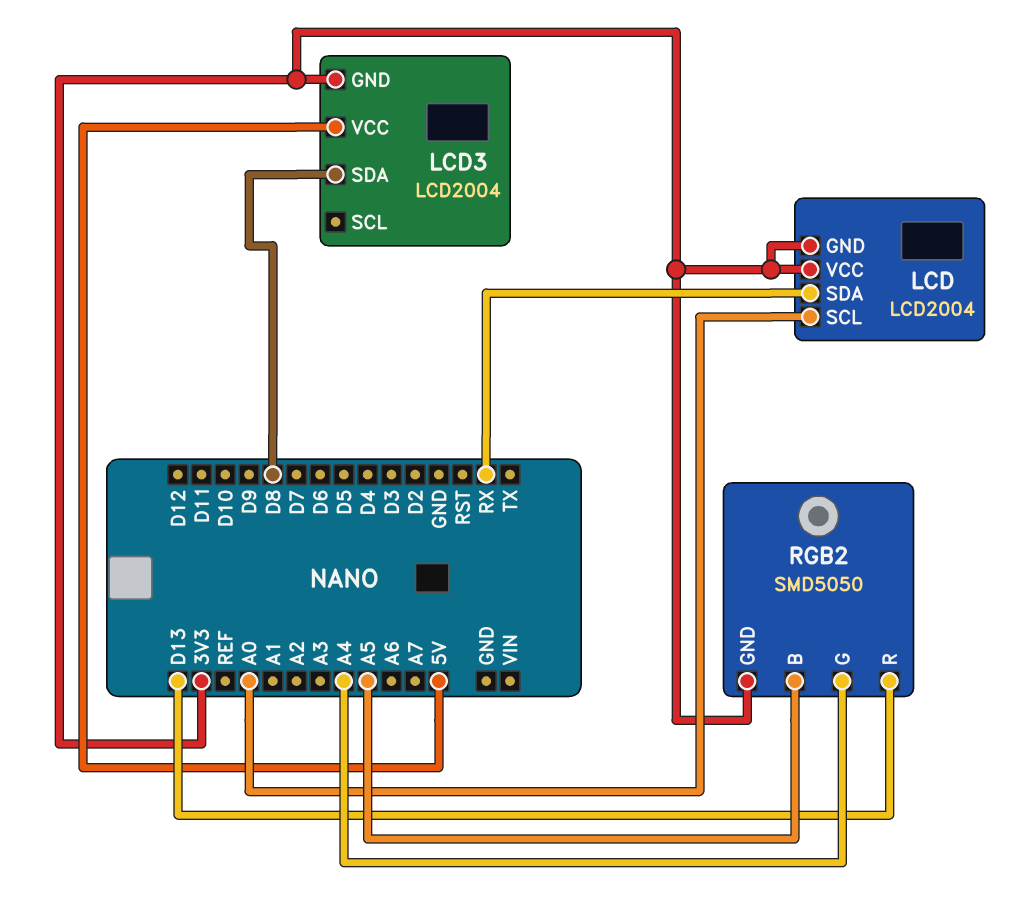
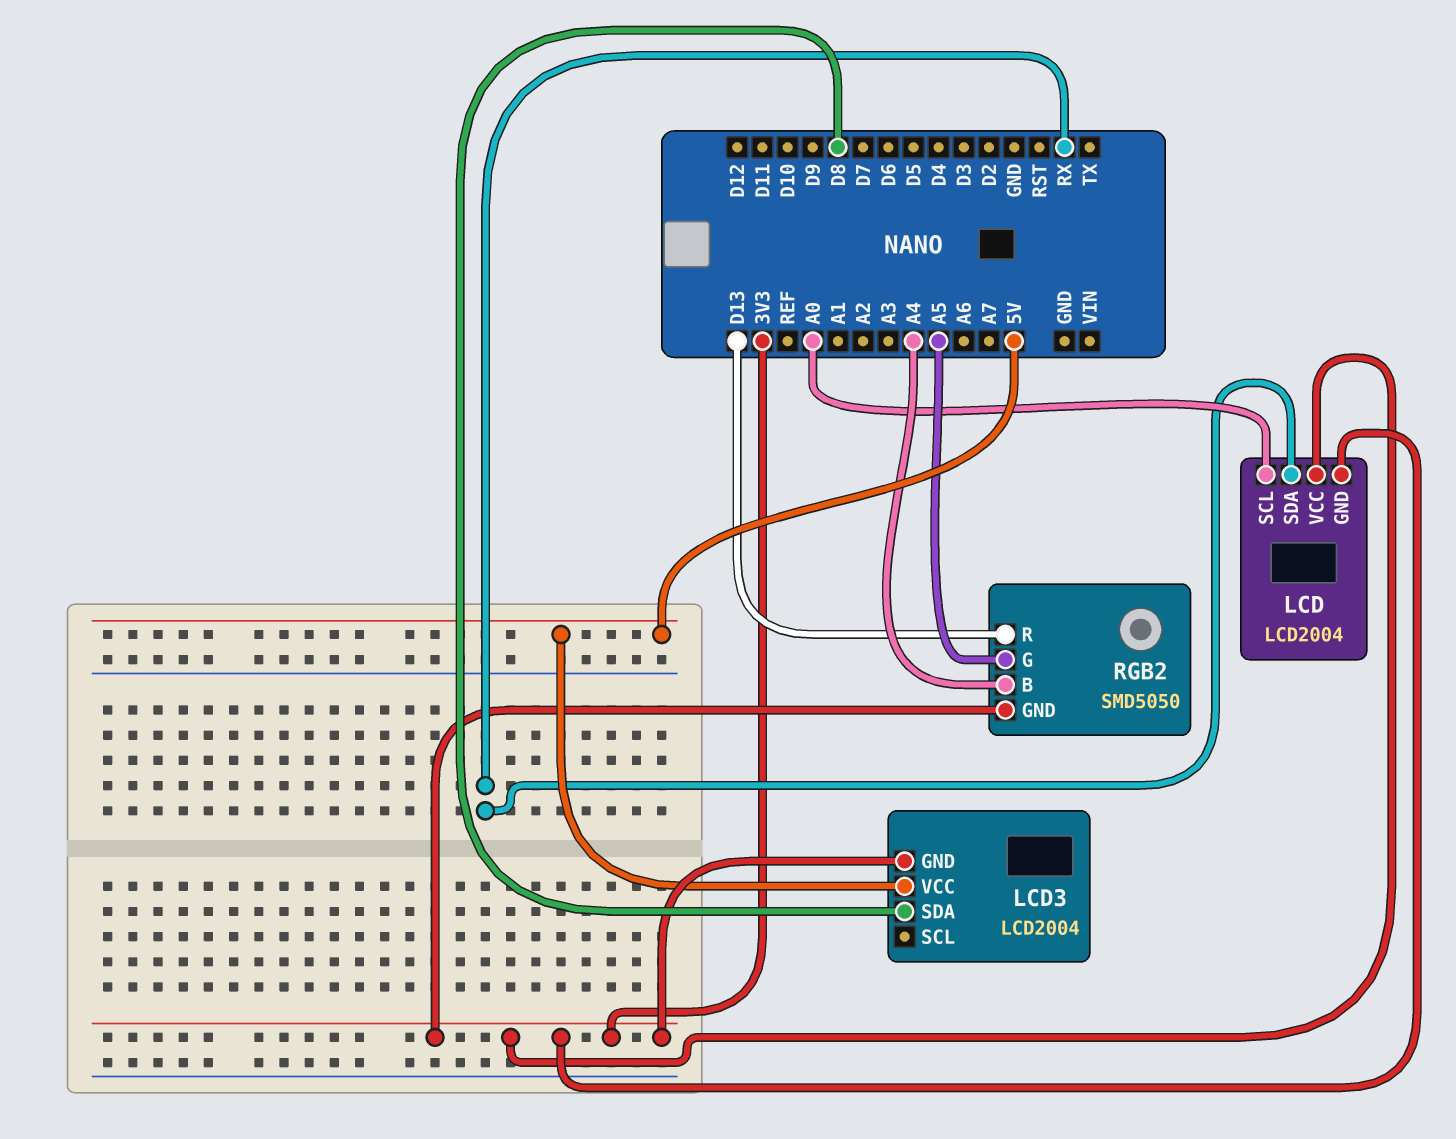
RGB2 pin B: A5 -> A4
RGB2 pin G: A4 -> A5

